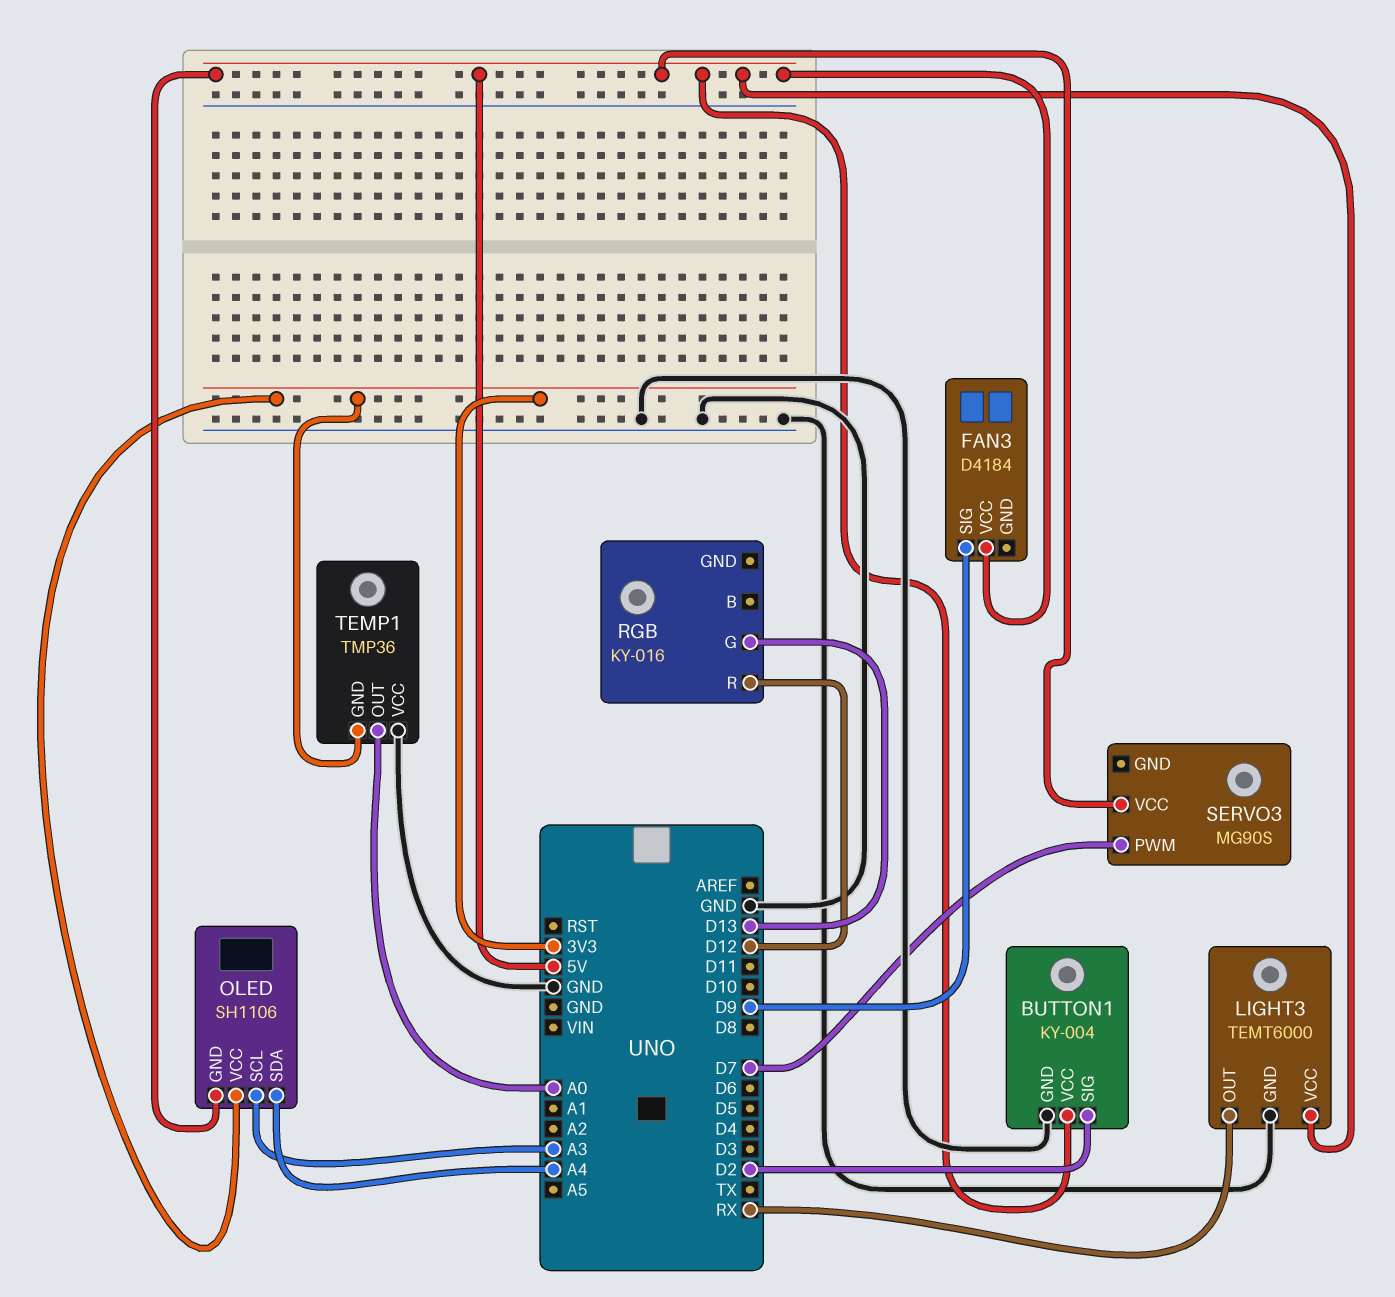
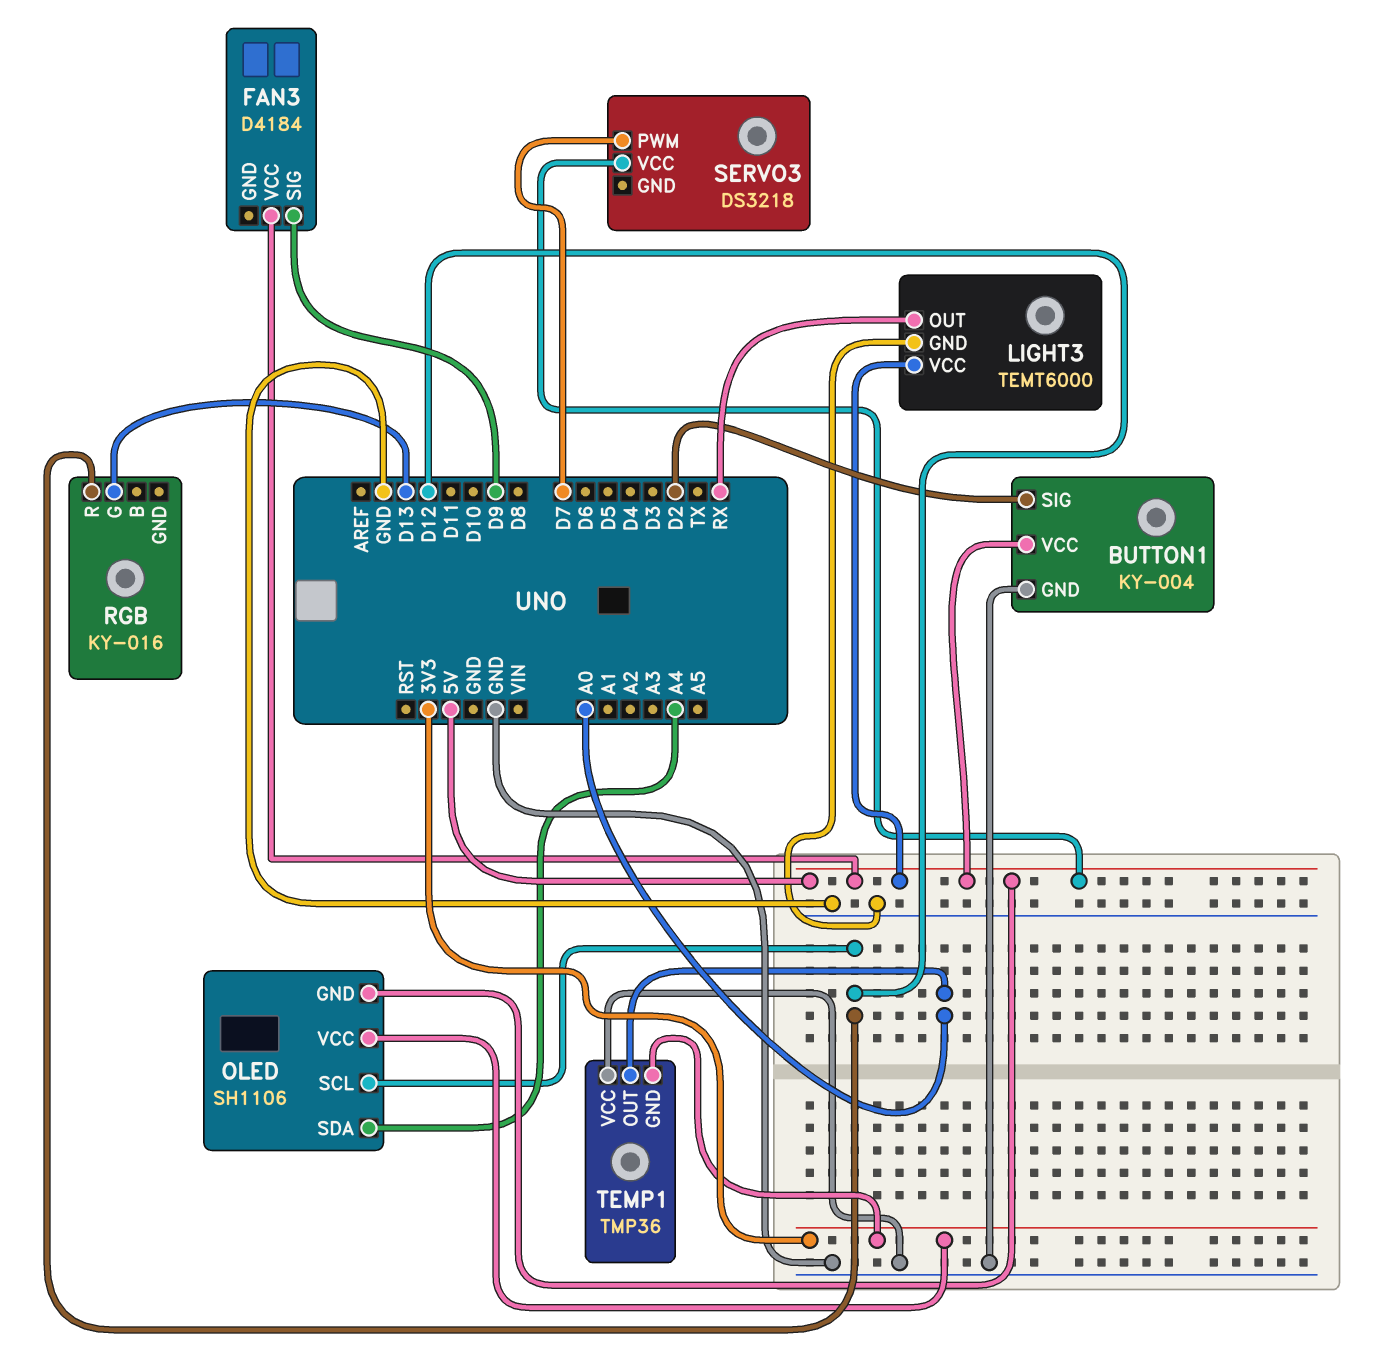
OLED pin SCL: A3 -> D12
SERVO3: MG90S -> DS3218

